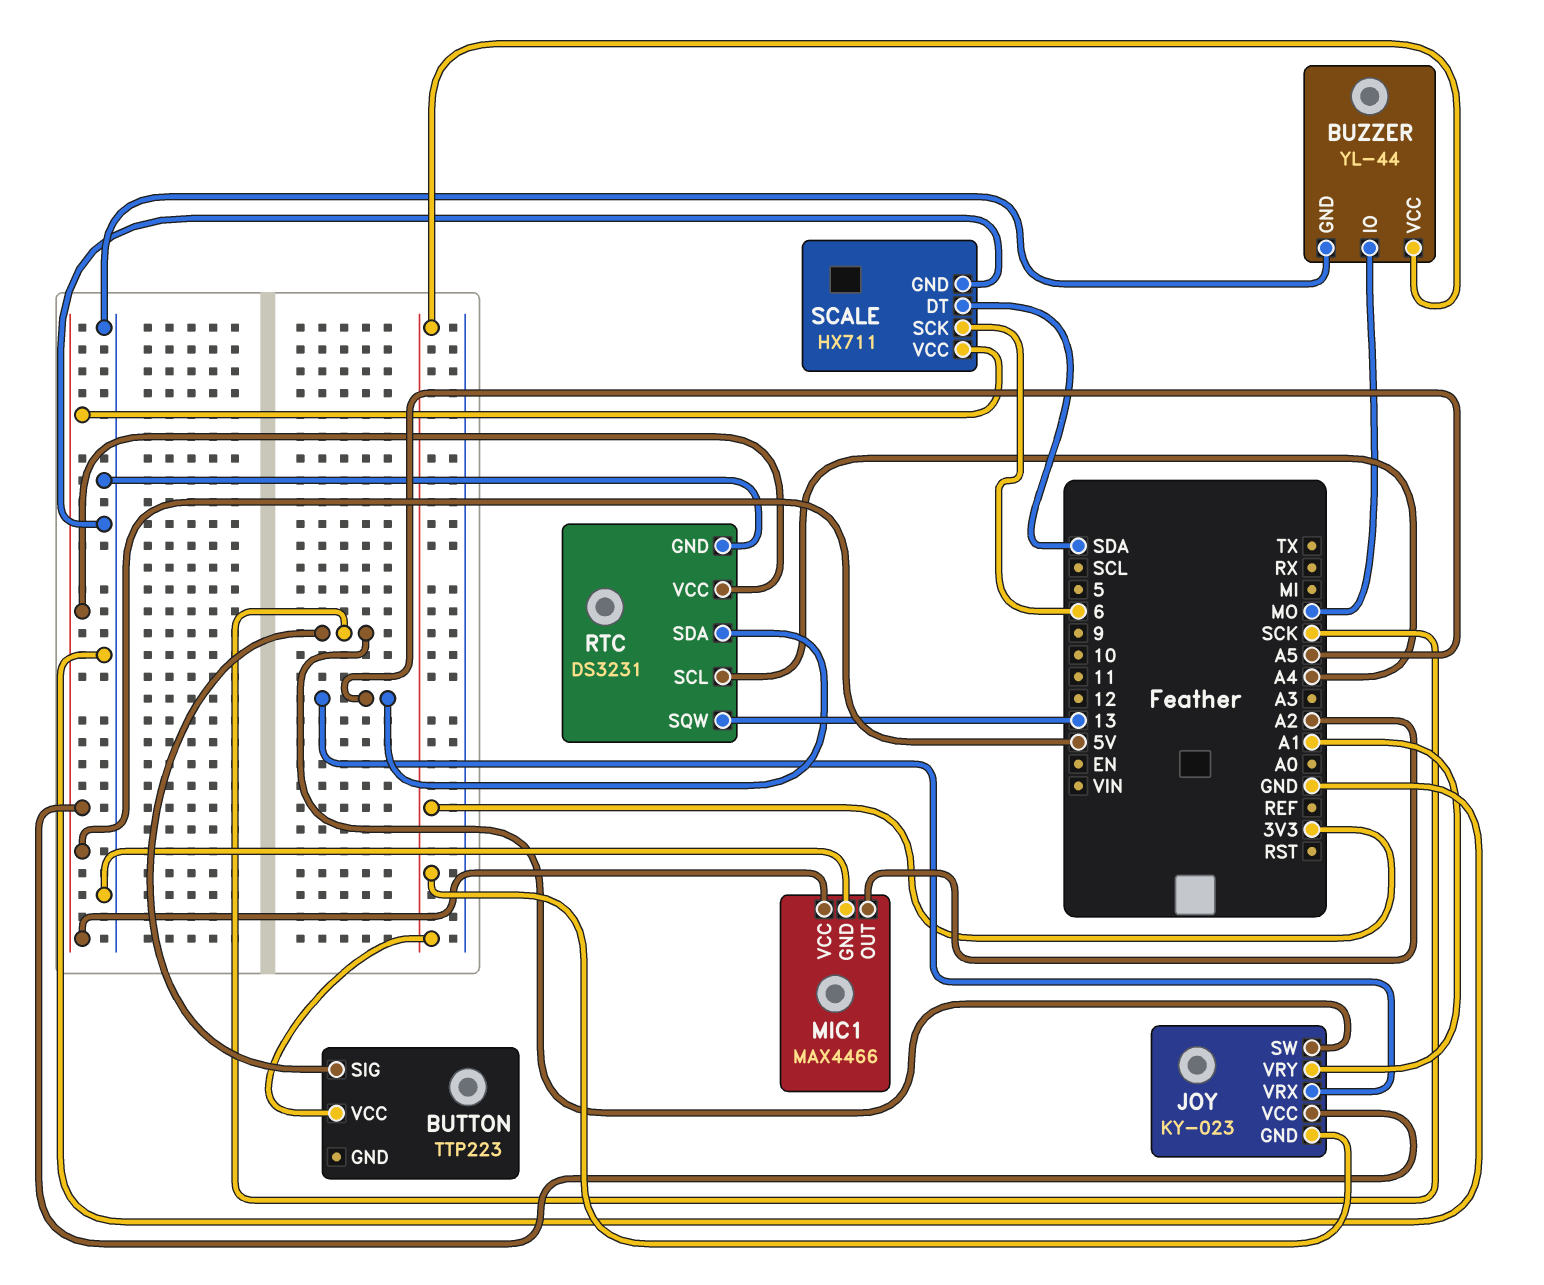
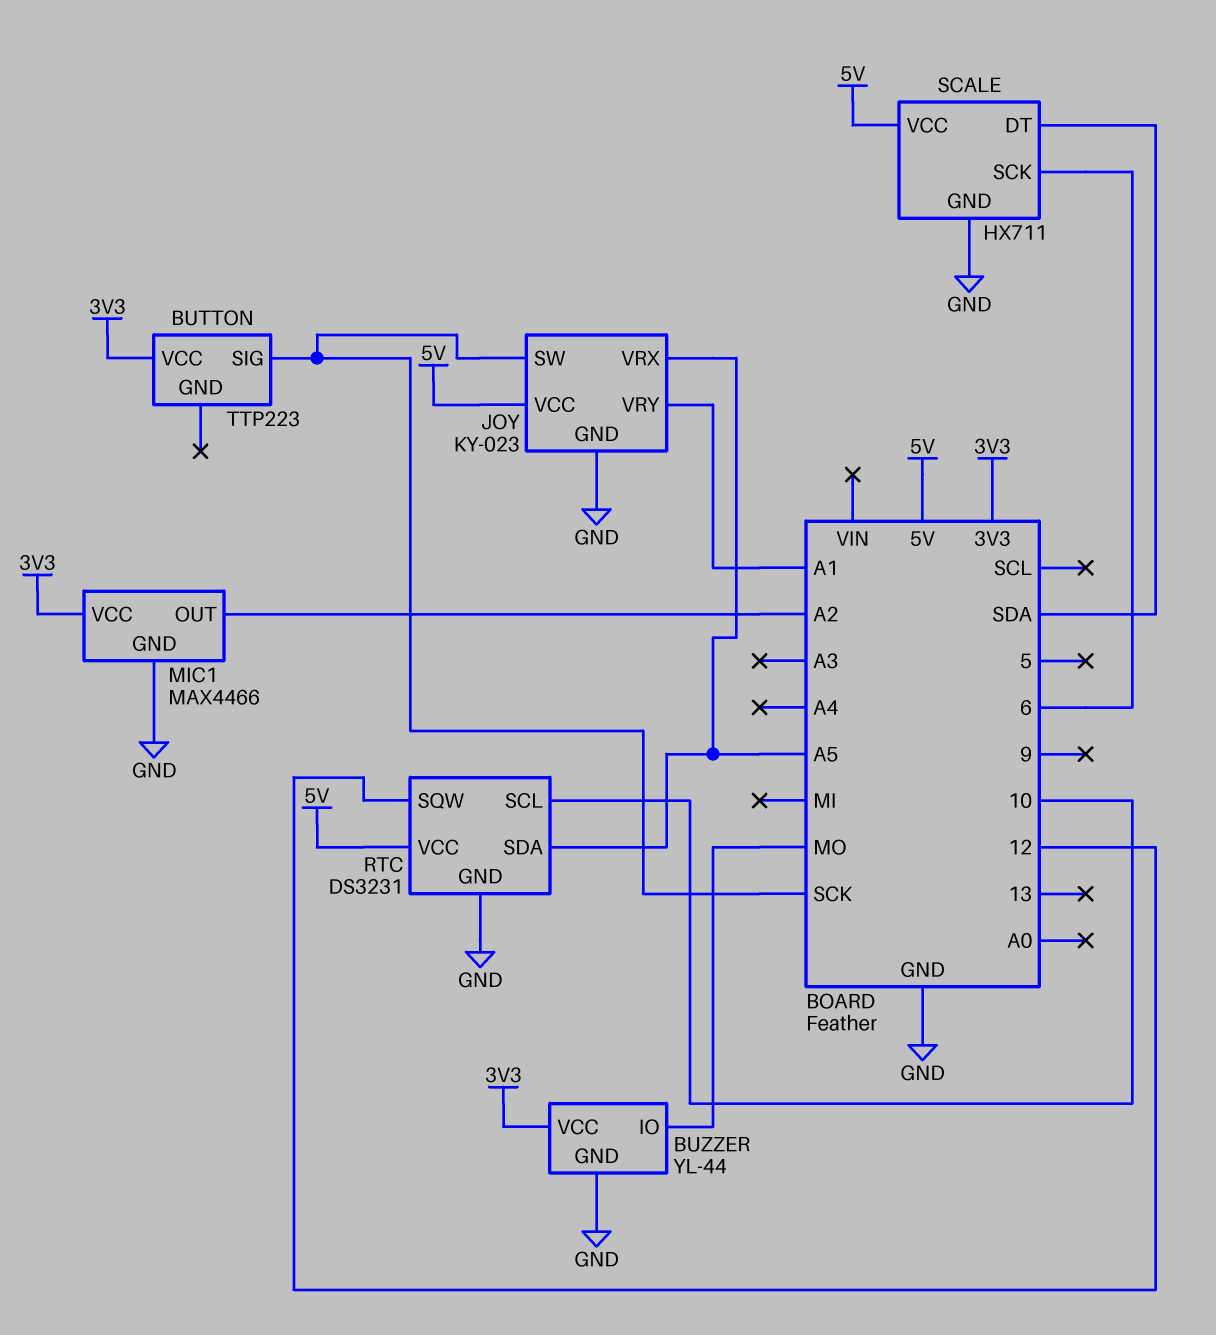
JOY pin GND: 3V3 -> GND
MIC1 pin VCC: 5V -> 3V3
RTC pin SCL: A4 -> 10
RTC pin SQW: 13 -> 12

